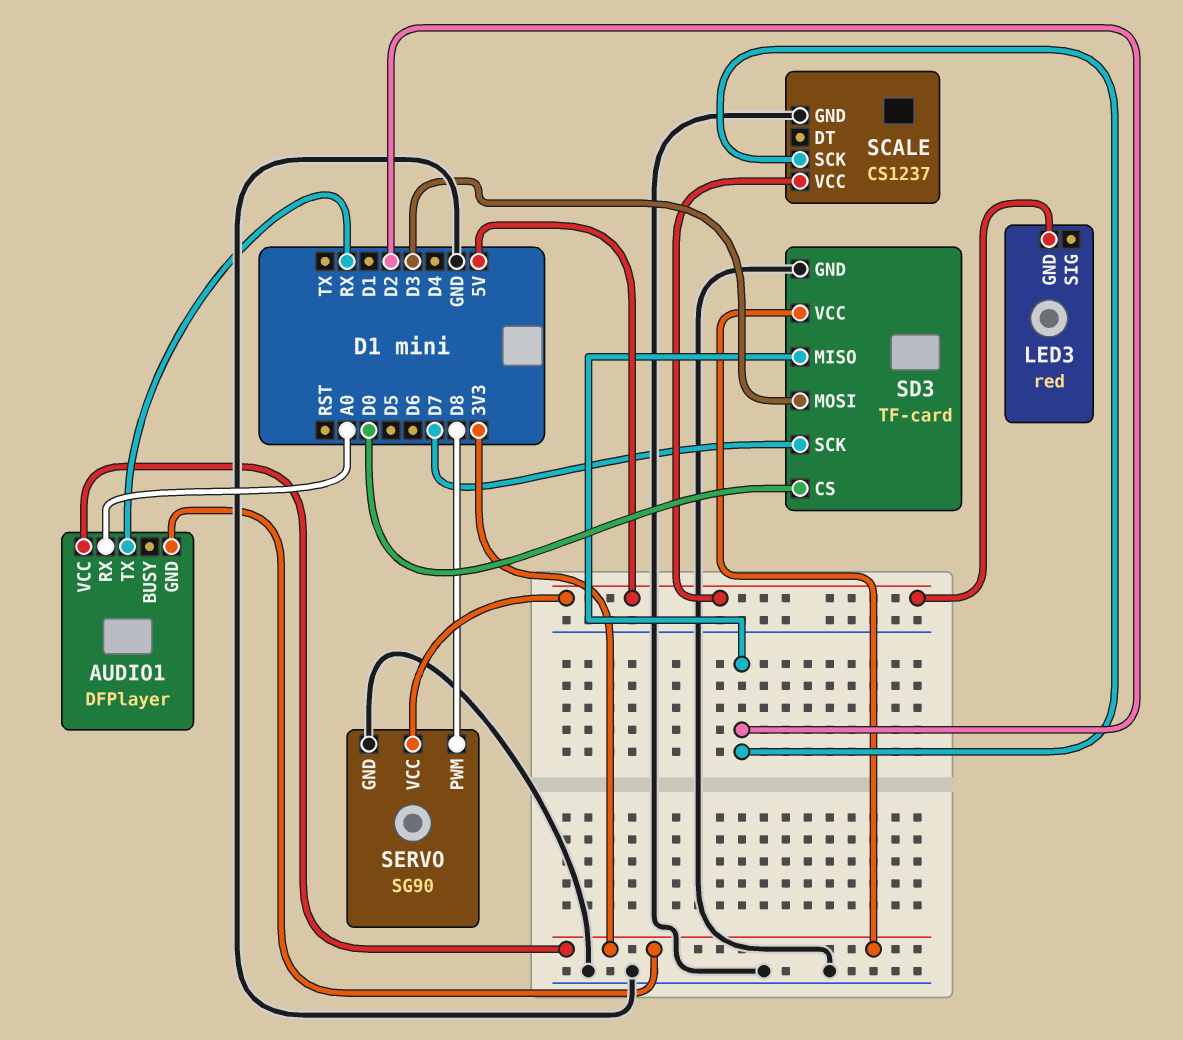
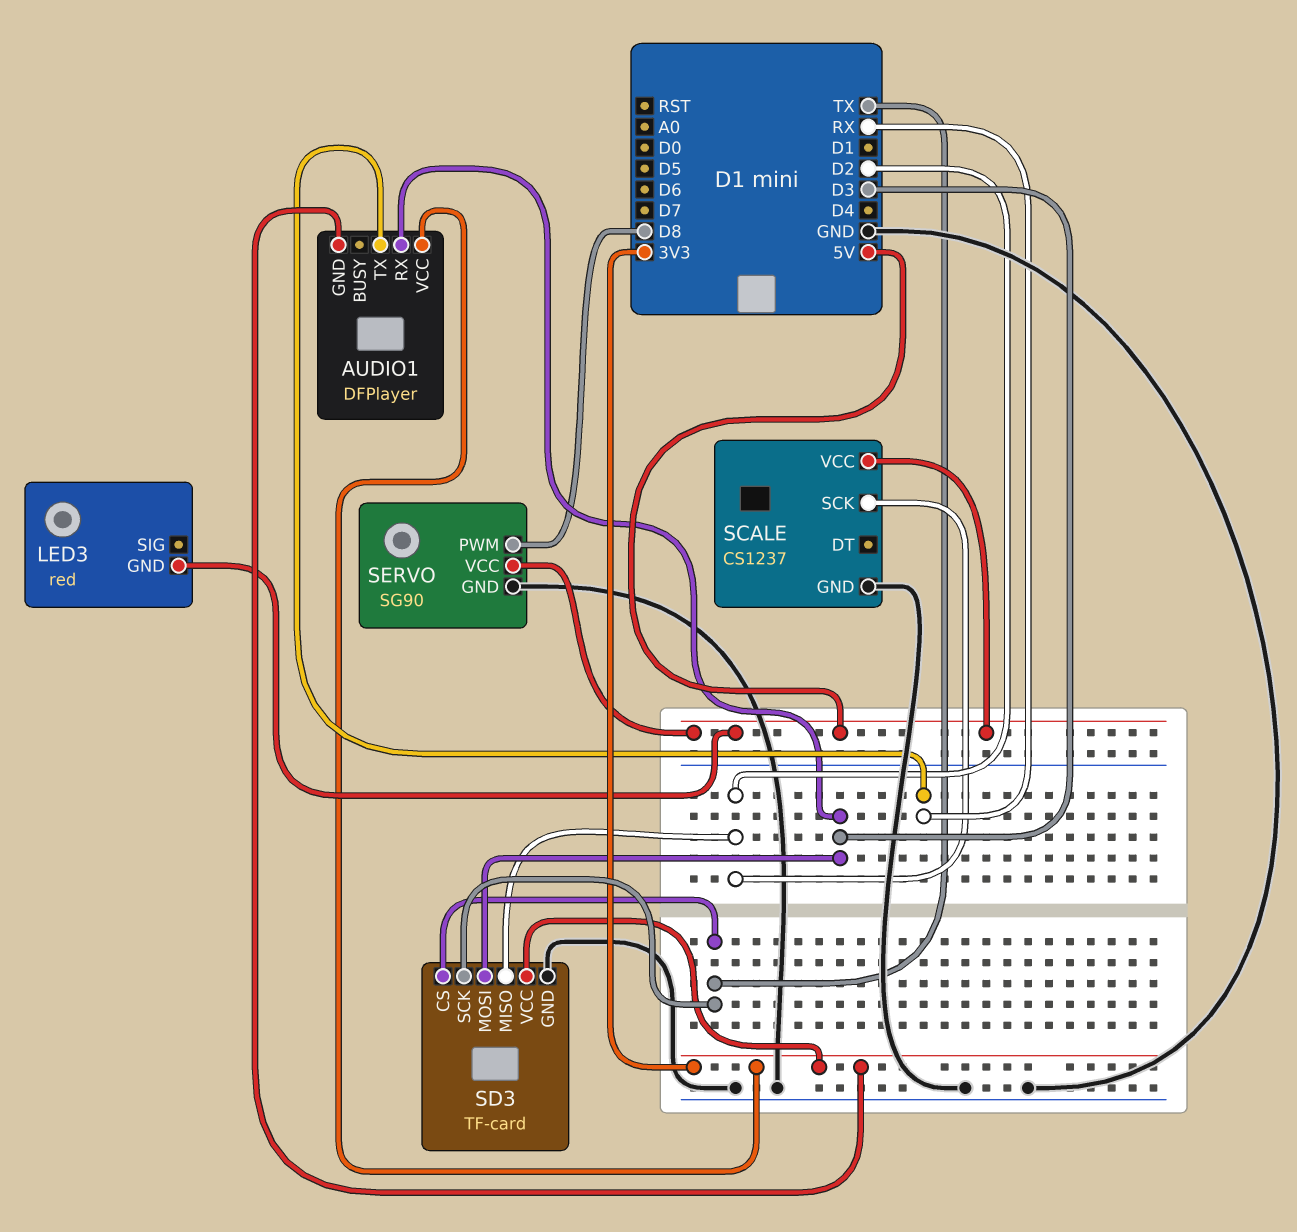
AUDIO1 pin RX: A0 -> D3
SD3 pin CS: D0 -> TX
SD3 pin SCK: D7 -> TX

